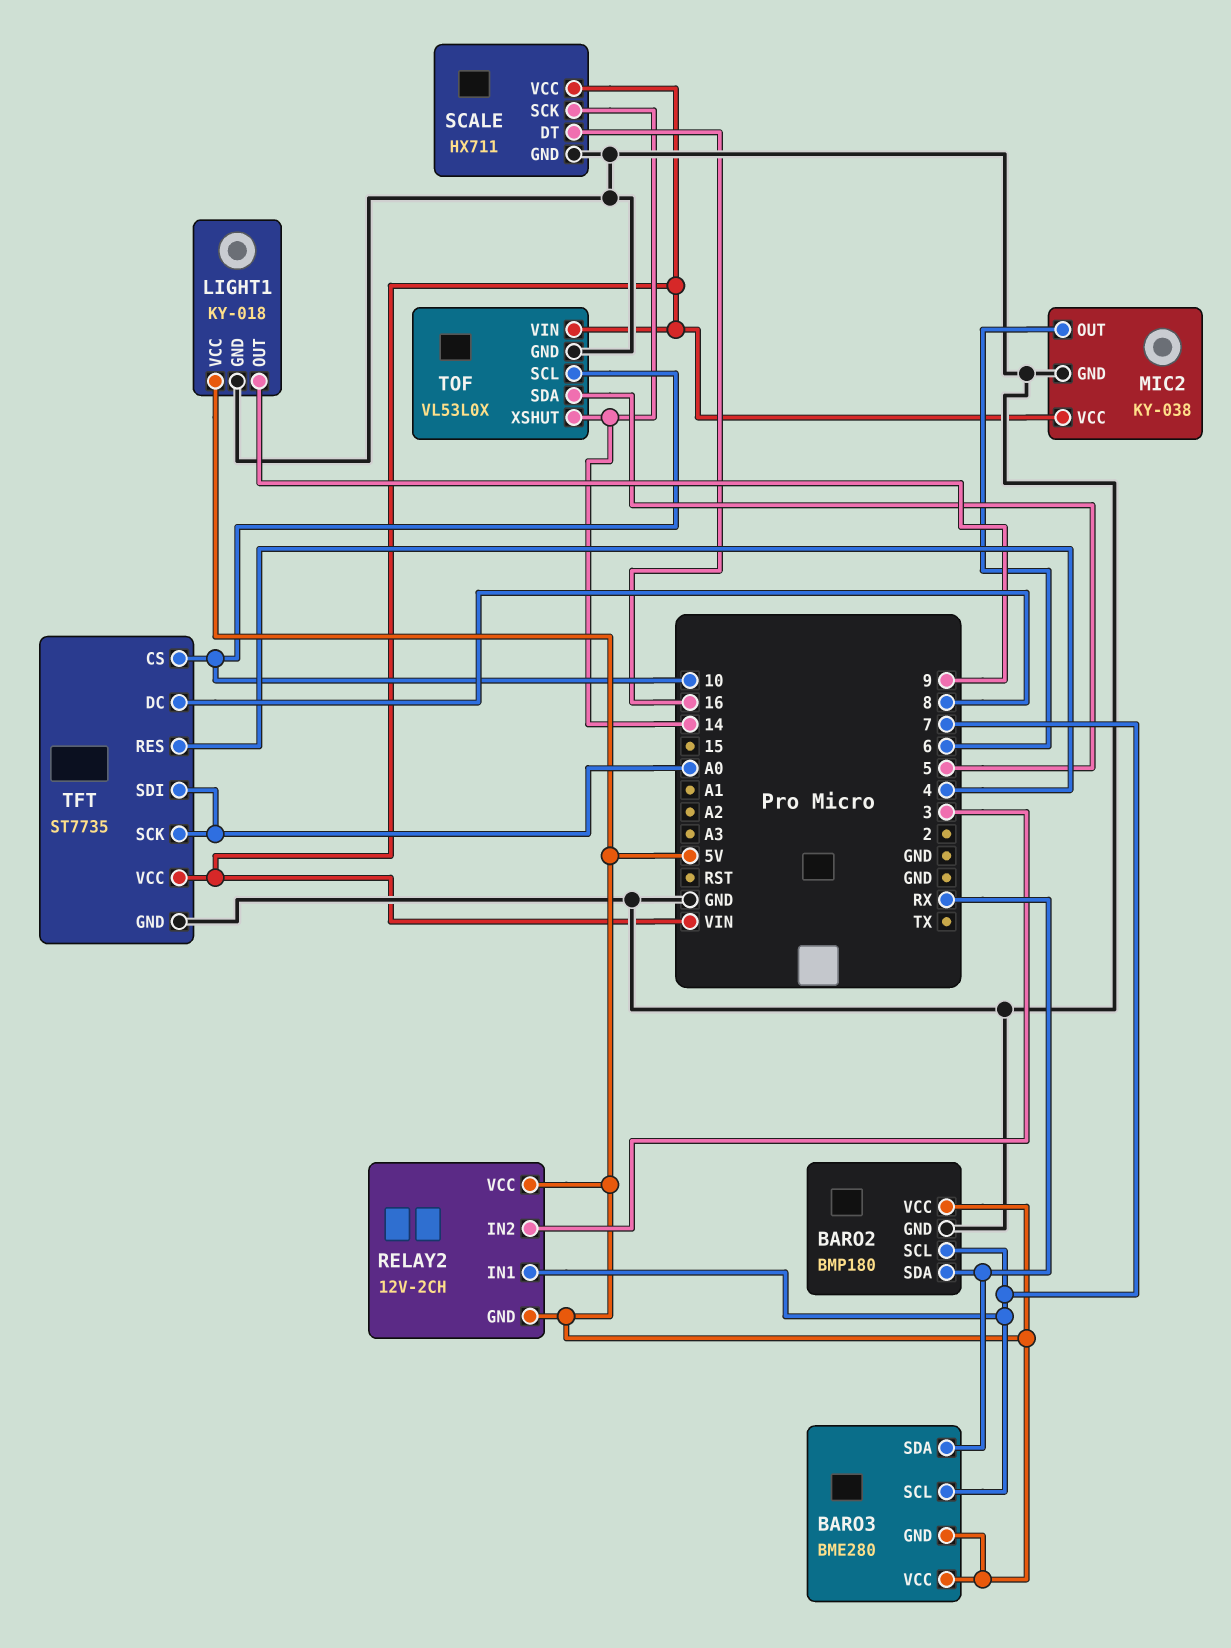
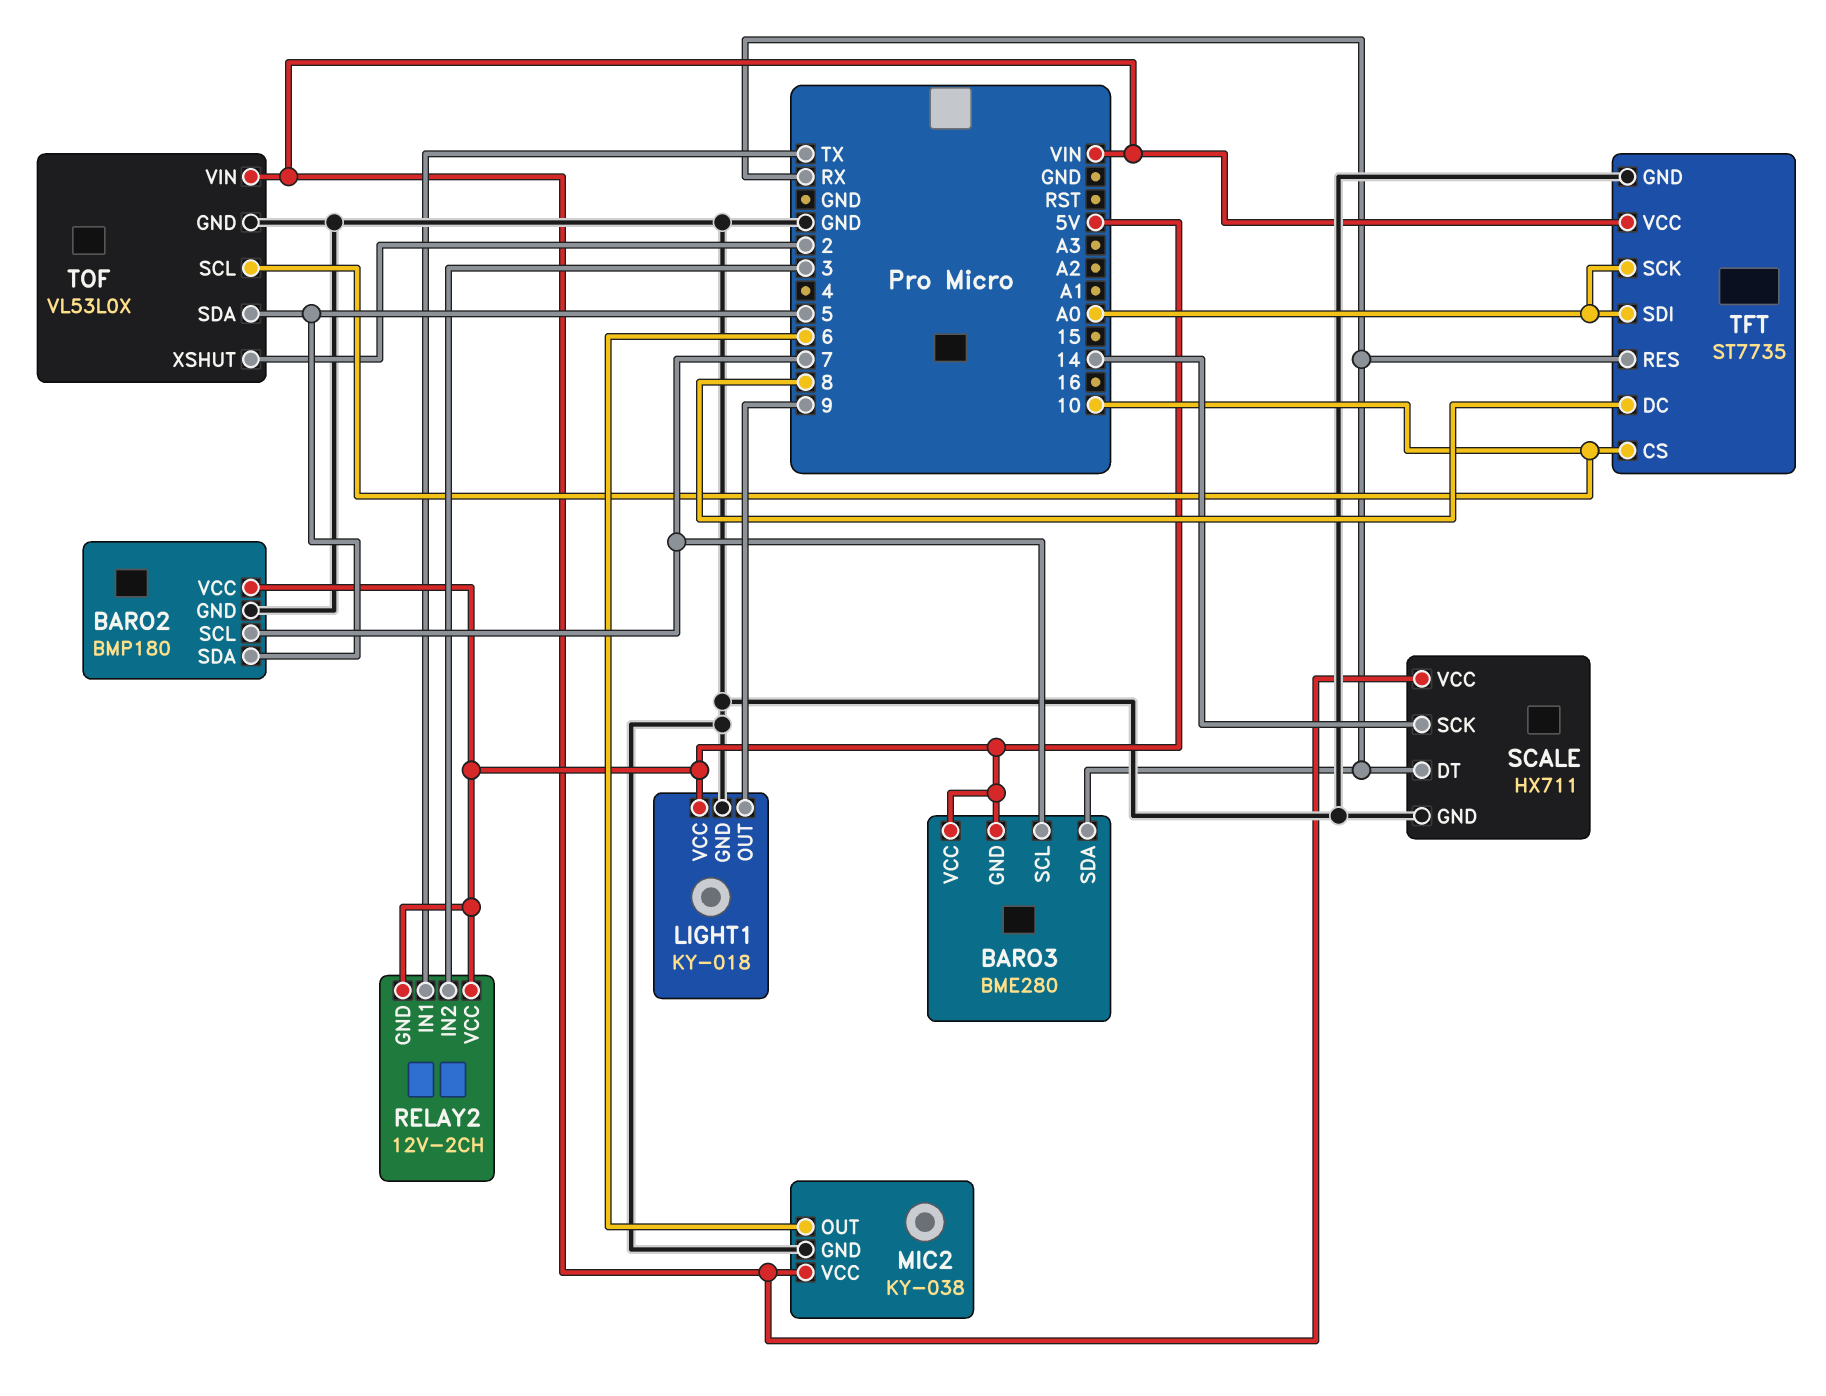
BARO2 pin SDA: RX -> 5
RELAY2 pin IN1: 7 -> TX
SCALE pin DT: 16 -> RX
TFT pin RES: 4 -> RX
TOF pin XSHUT: 14 -> 2

